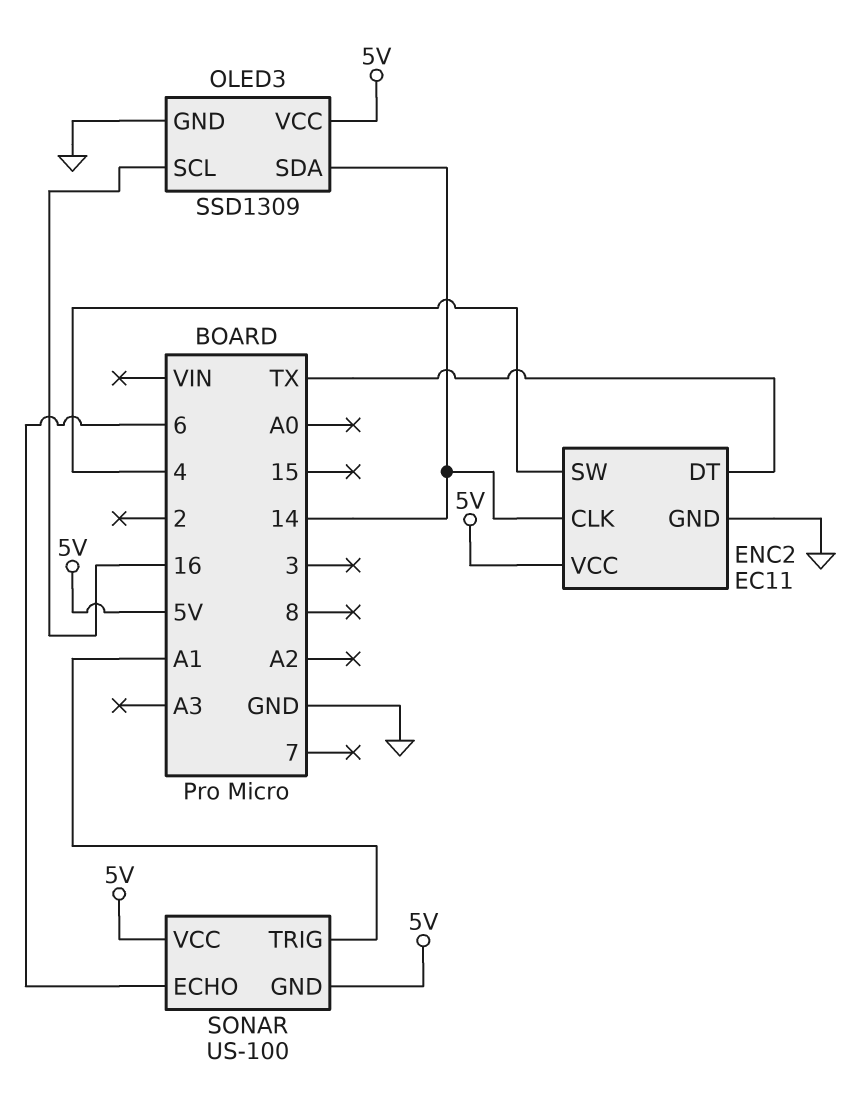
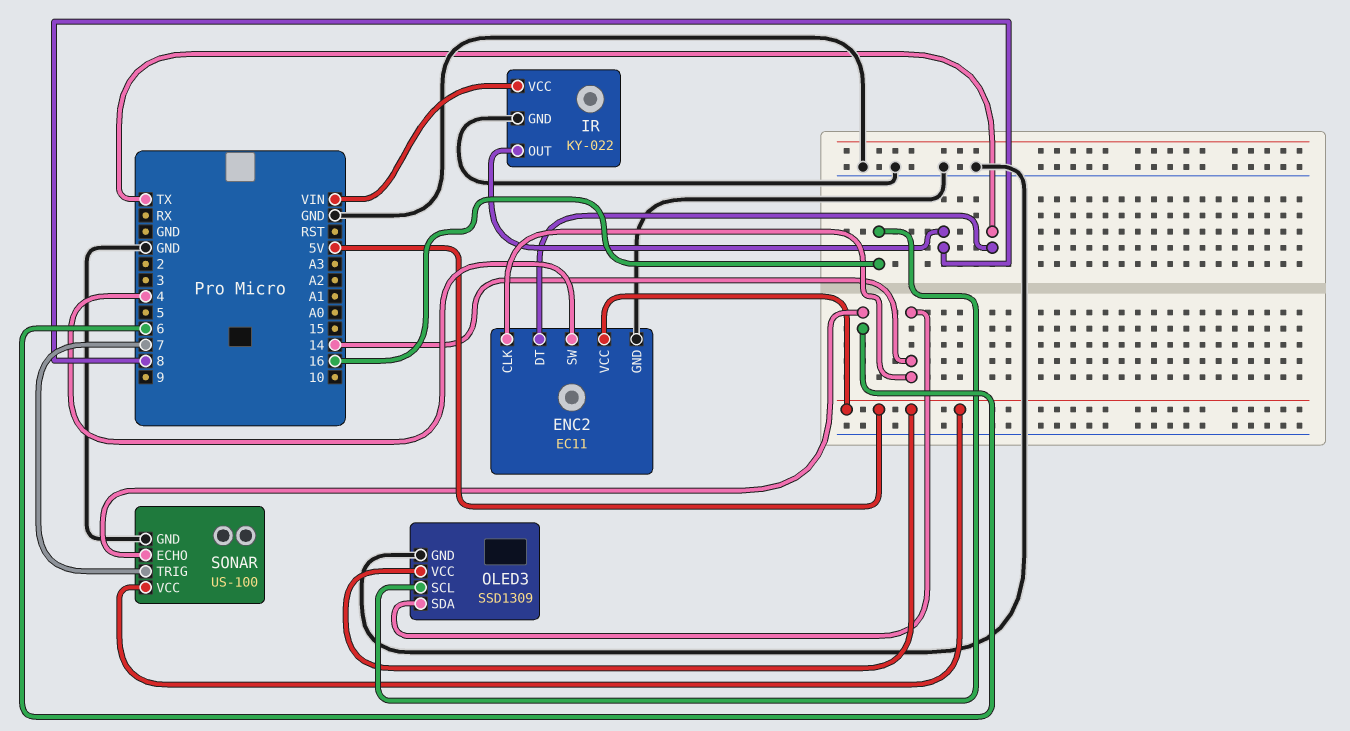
IR: none -> KY-022
IR pin GND: none -> GND
IR pin OUT: none -> 8
IR pin VCC: none -> VIN
SONAR pin GND: 5V -> GND
SONAR pin TRIG: A1 -> 7

